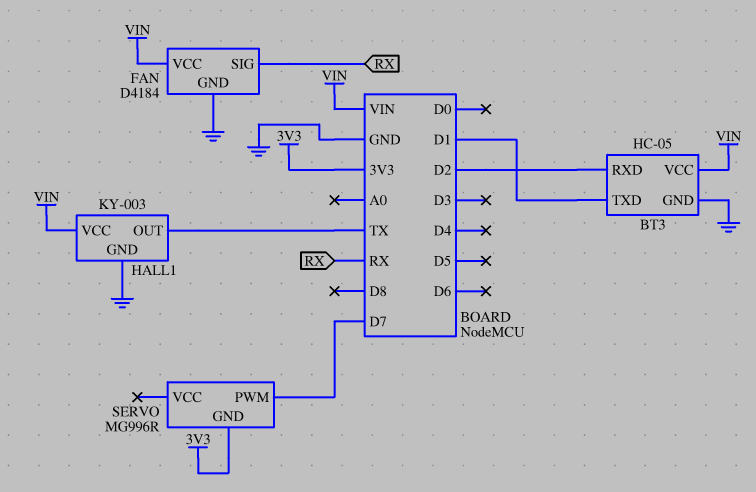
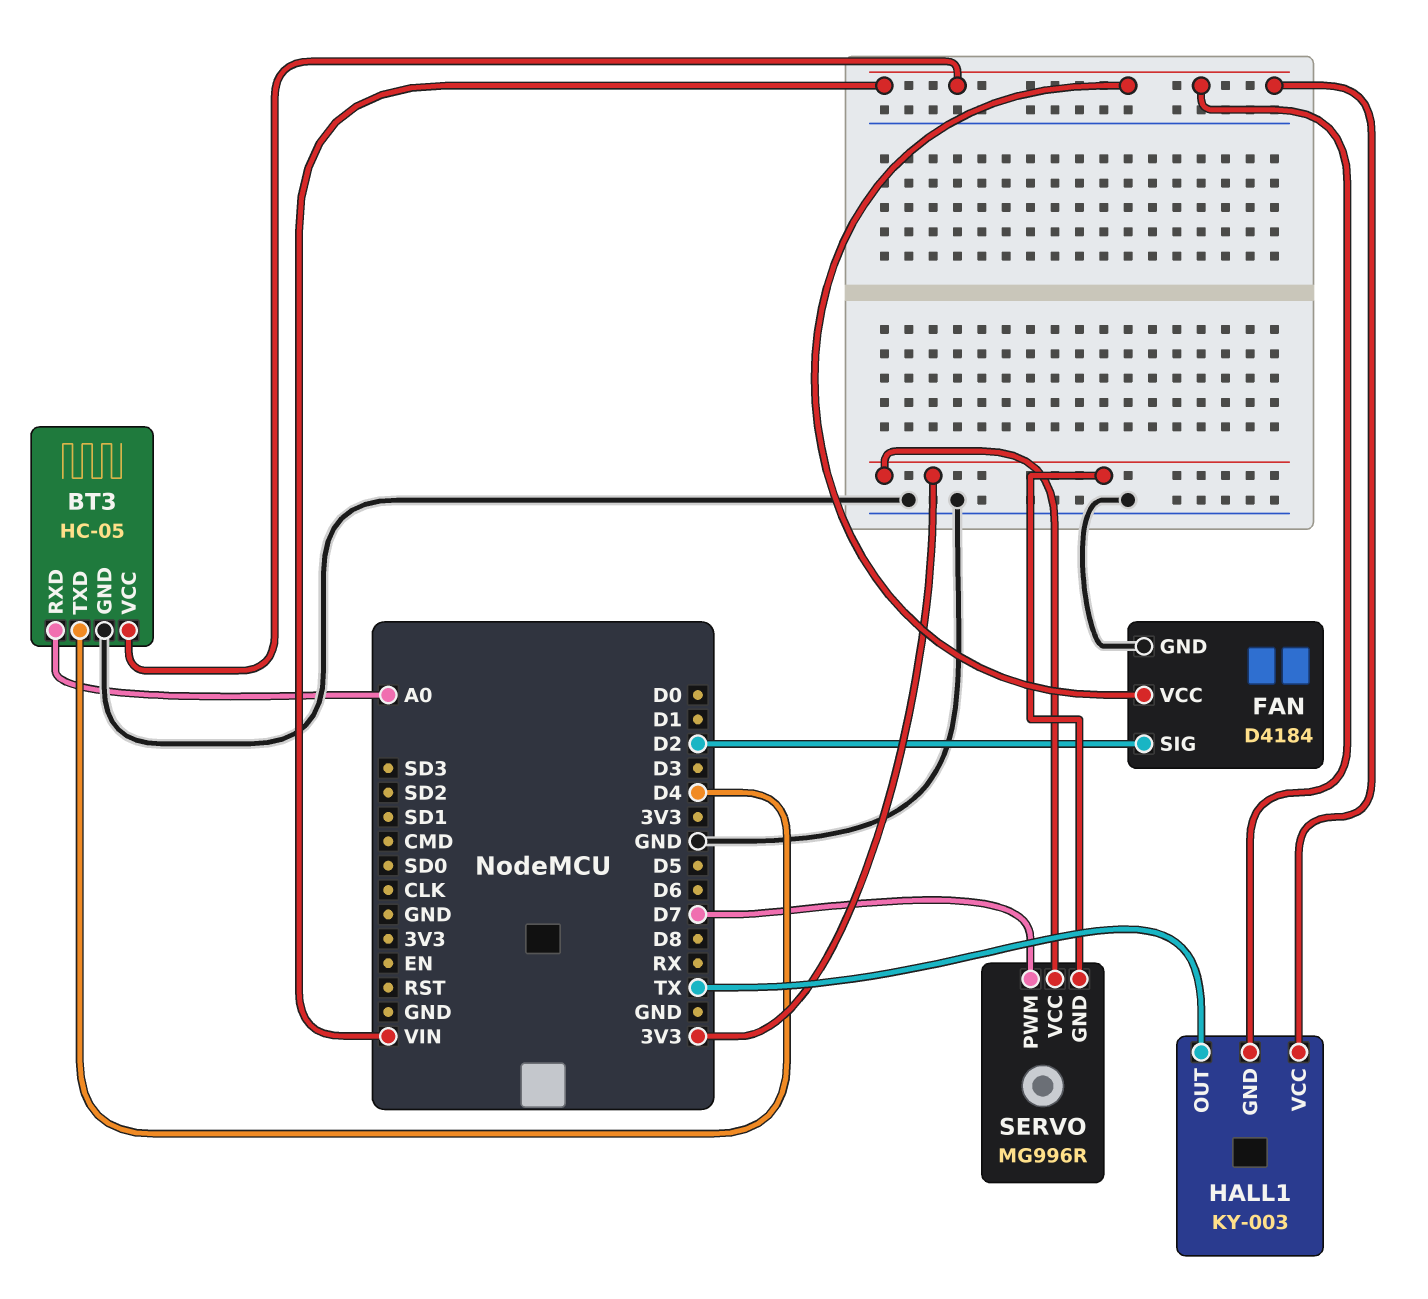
BT3 pin RXD: D2 -> A0
BT3 pin TXD: D1 -> D4
FAN pin SIG: RX -> D2
HALL1 pin GND: GND -> VIN
SERVO pin VCC: none -> 3V3

